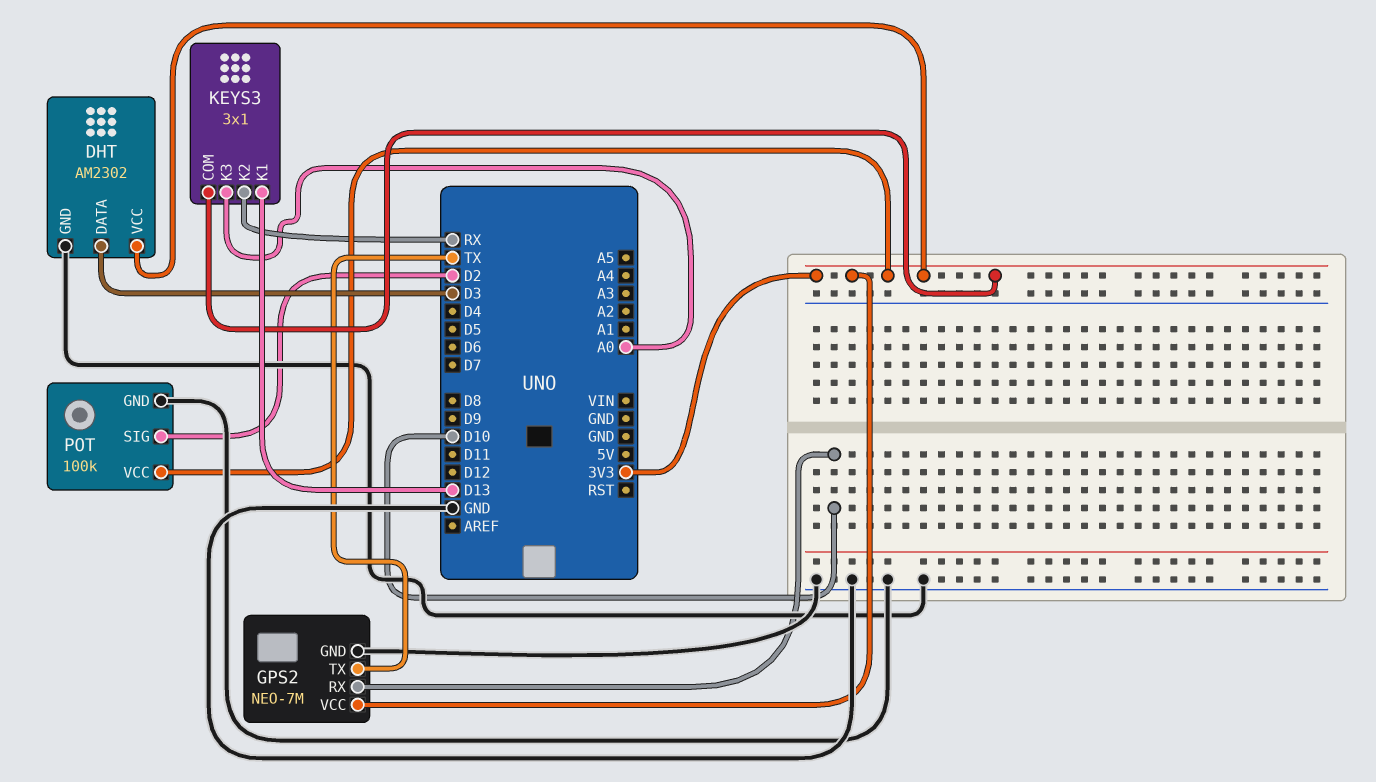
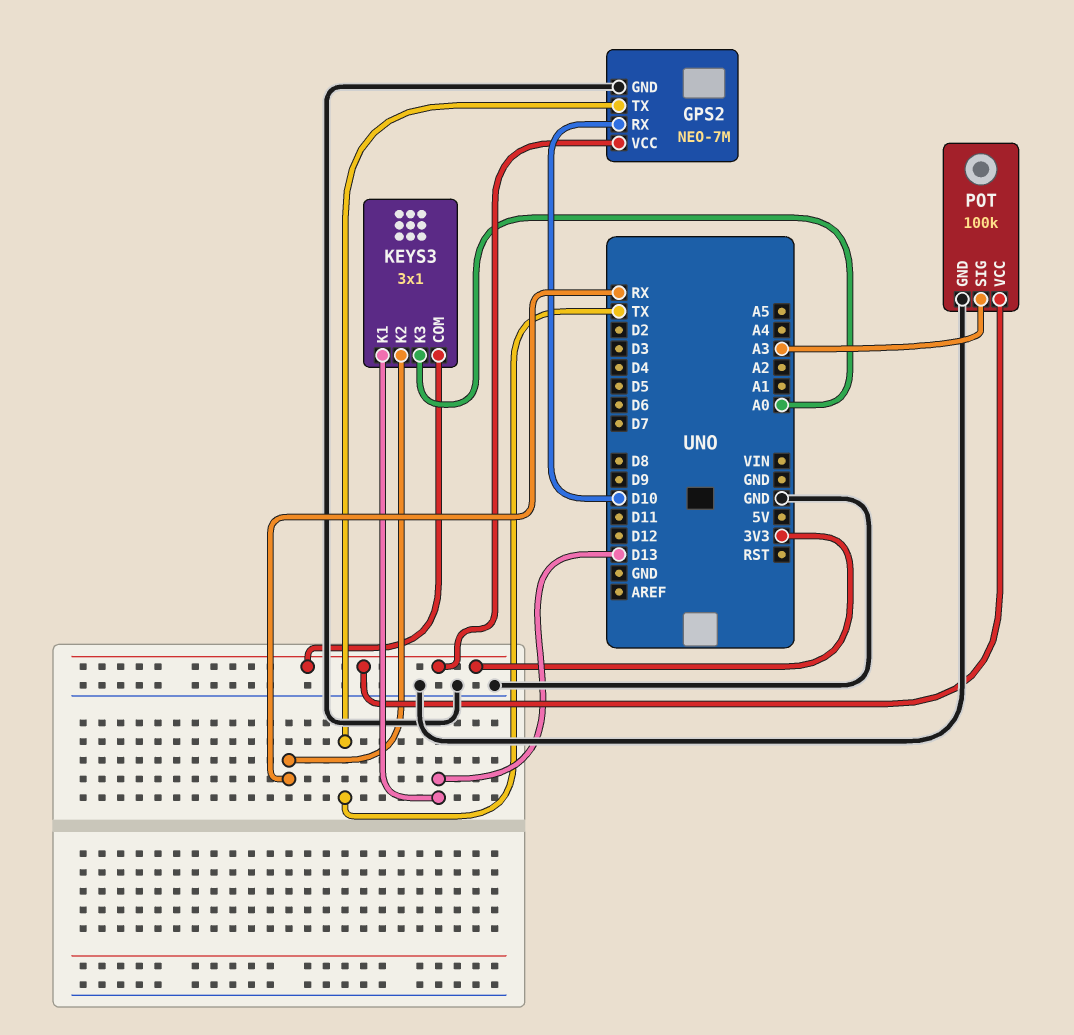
DHT: AM2302 -> none
DHT pin DATA: D3 -> none
DHT pin GND: GND -> none
DHT pin VCC: 3V3 -> none
POT pin SIG: D2 -> A3

